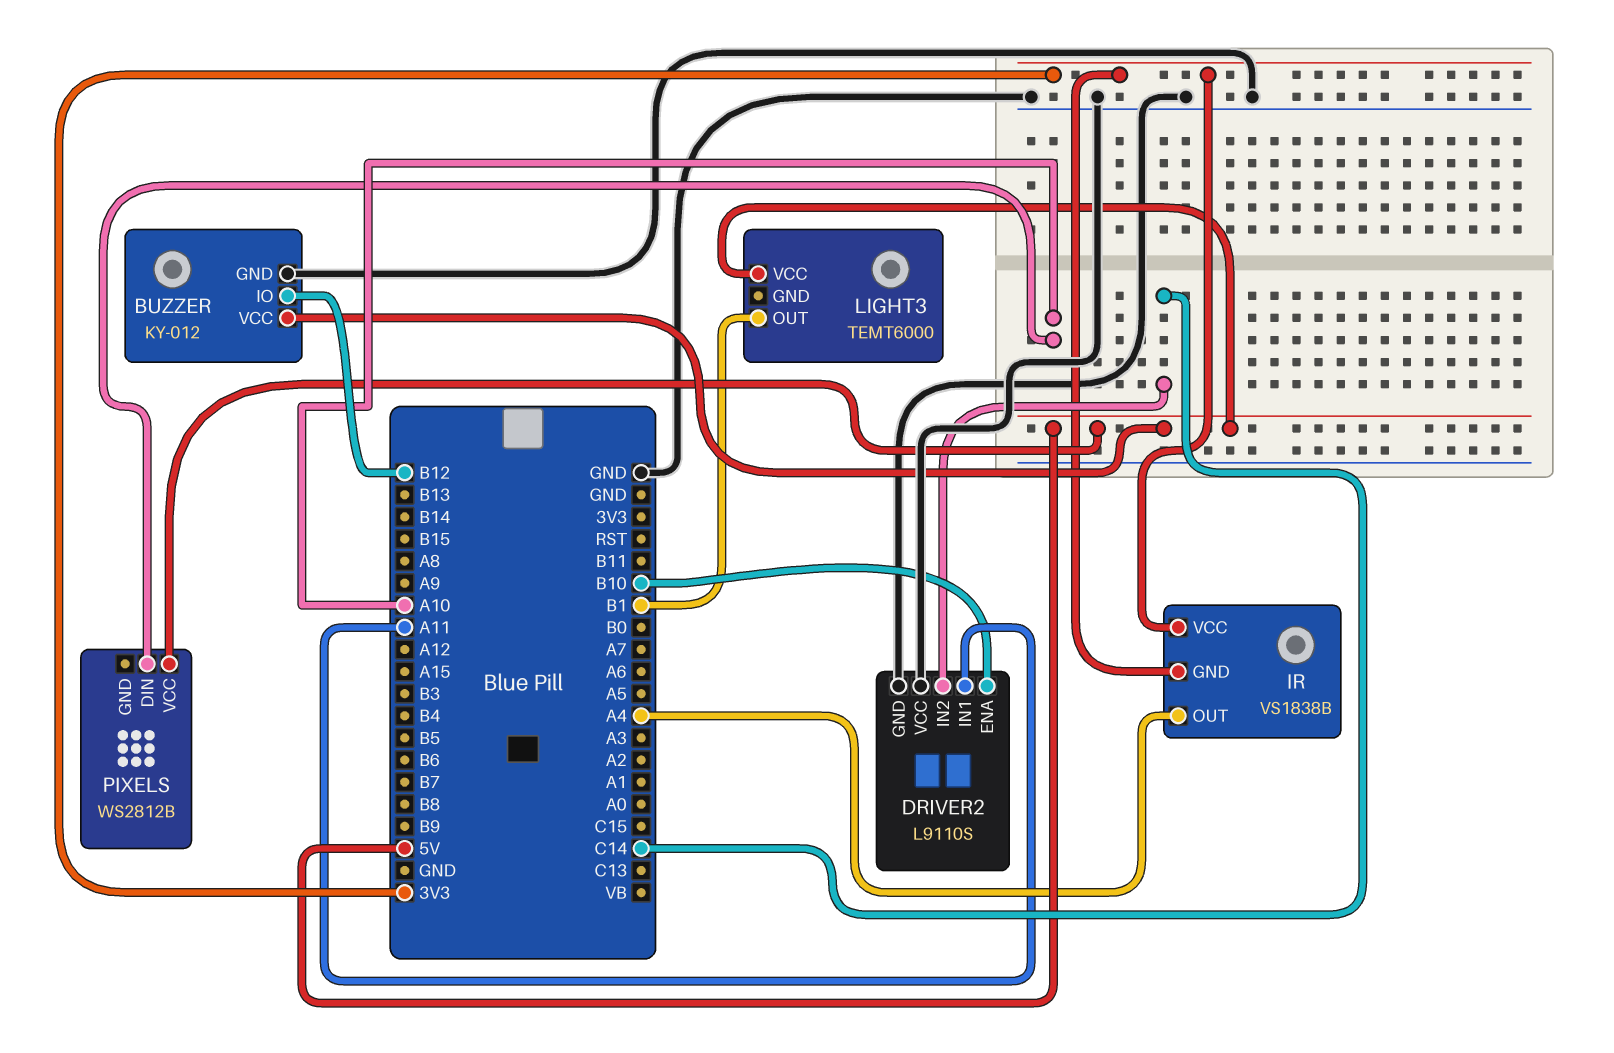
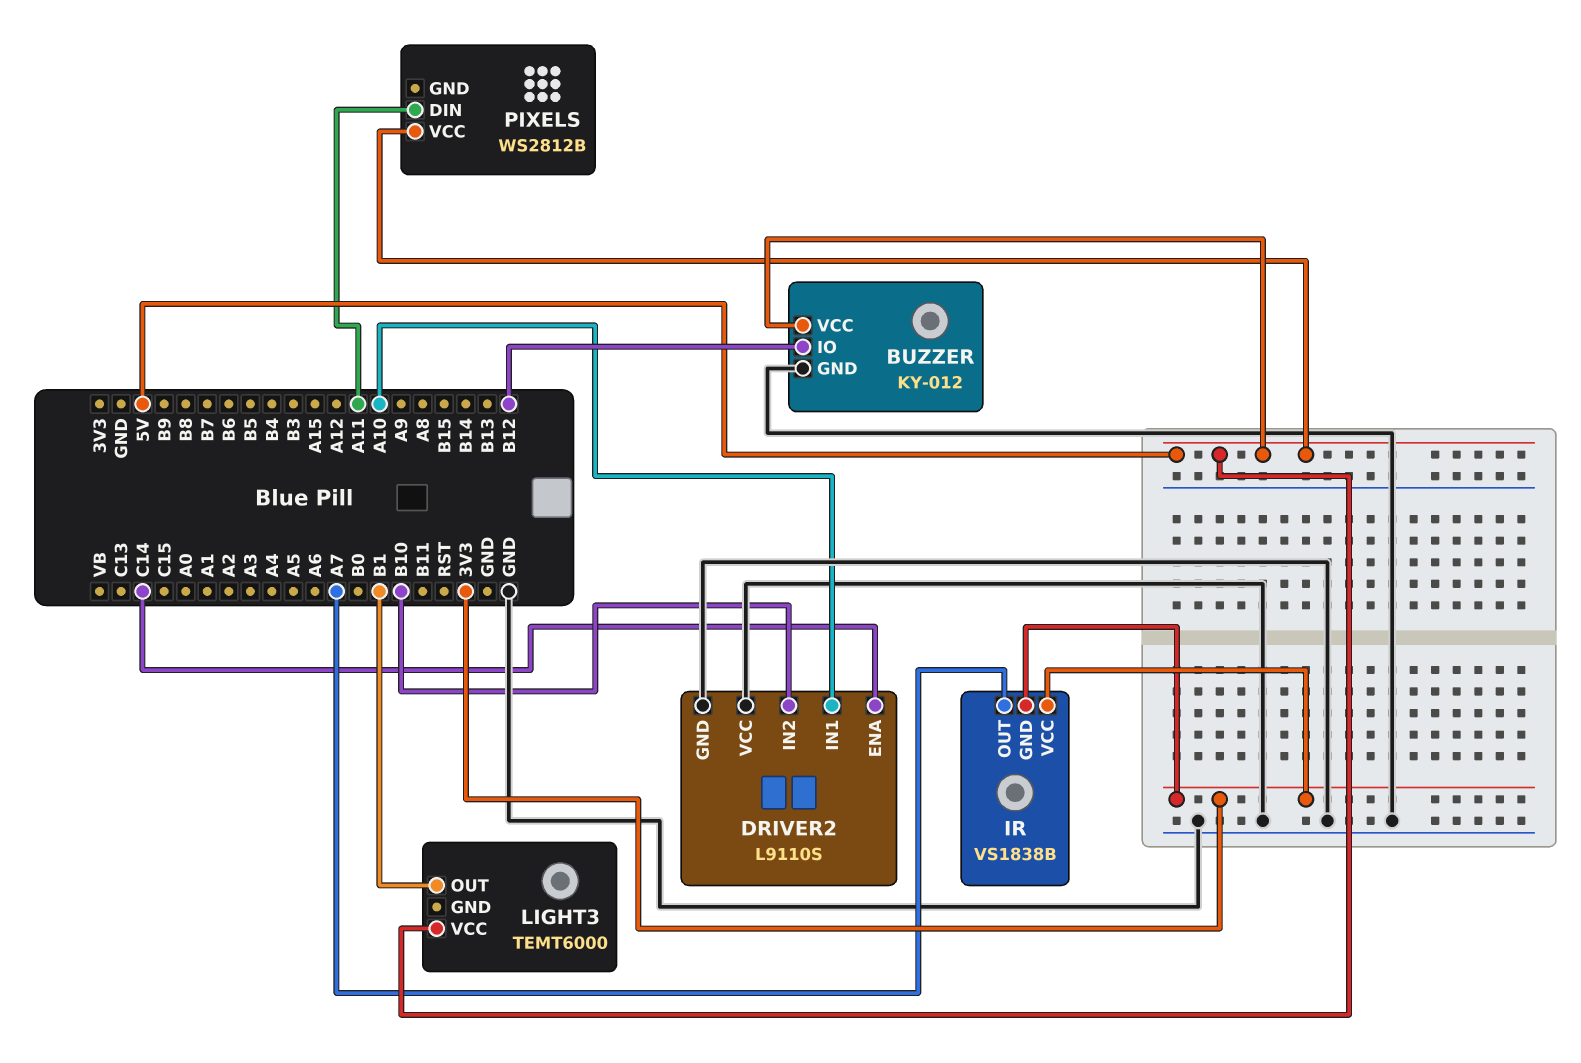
DRIVER2 pin ENA: B10 -> C14
DRIVER2 pin IN1: A11 -> A10
DRIVER2 pin IN2: C14 -> B10
IR pin OUT: A4 -> A7
PIXELS pin DIN: A10 -> A11

